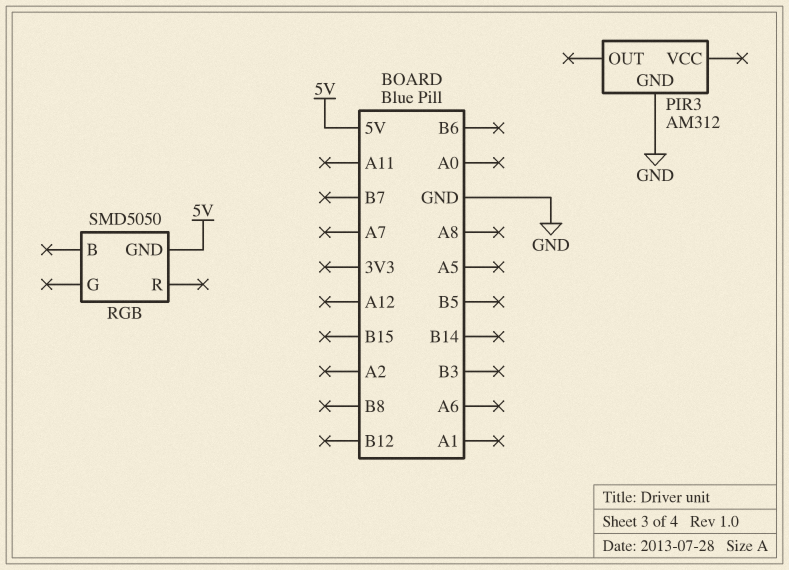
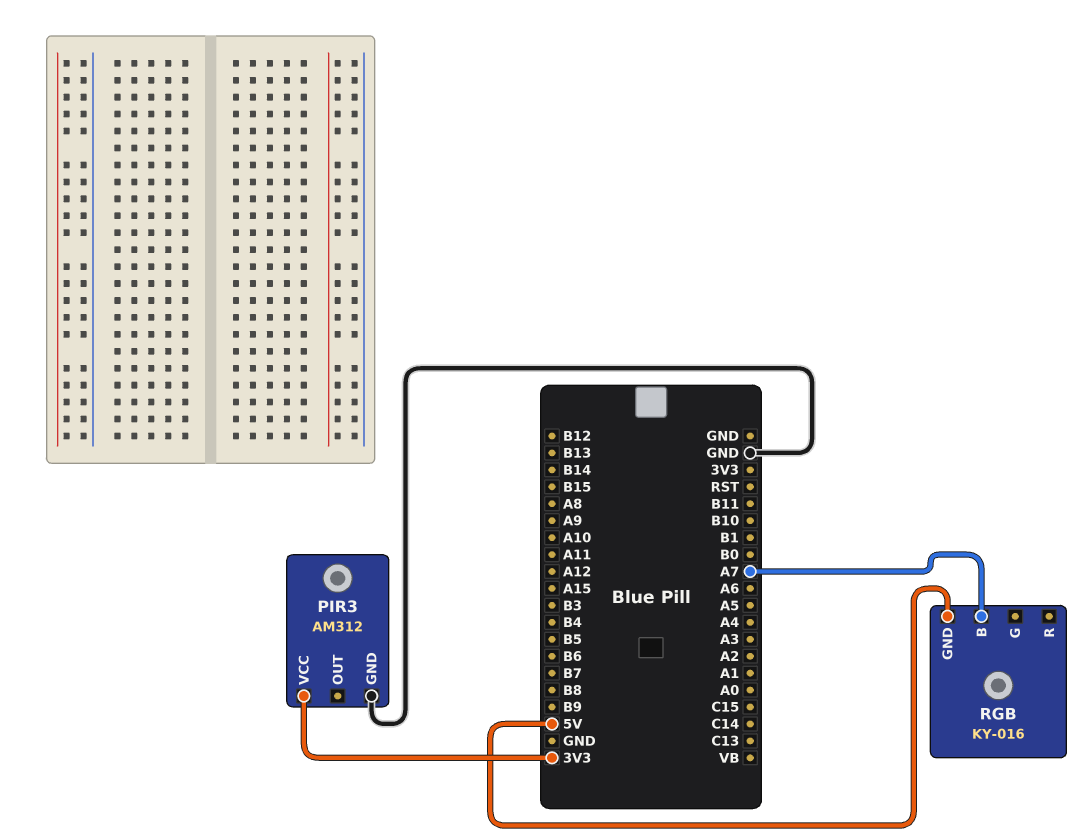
PIR3 pin VCC: none -> 3V3
RGB: SMD5050 -> KY-016
RGB pin B: none -> A7

